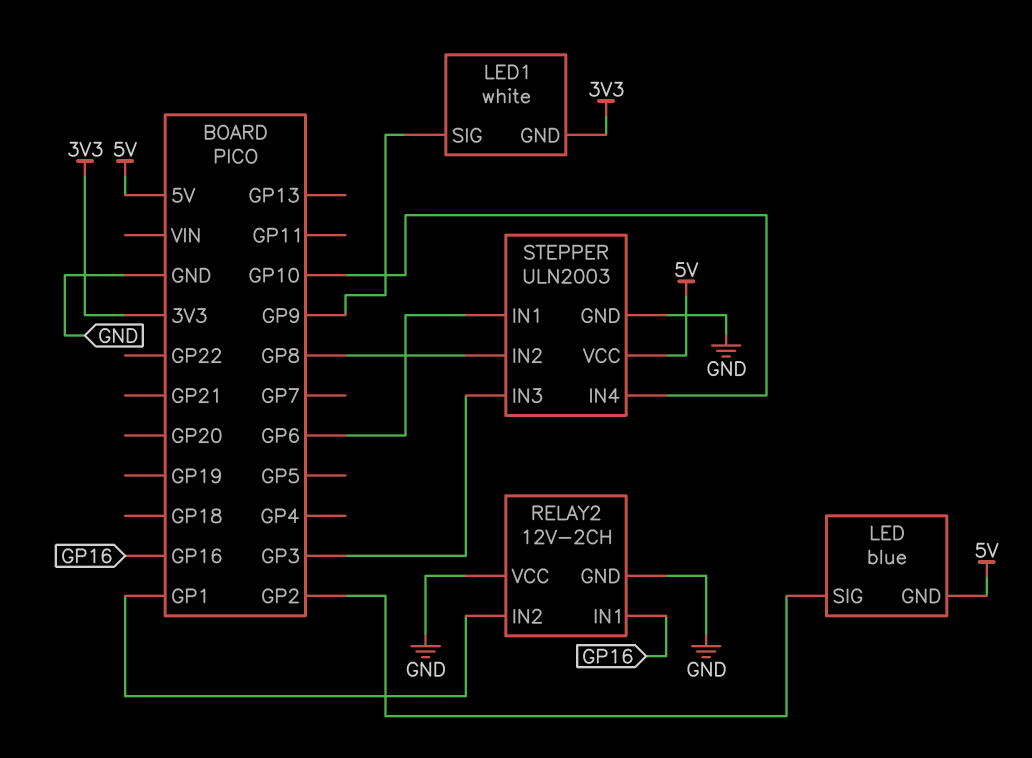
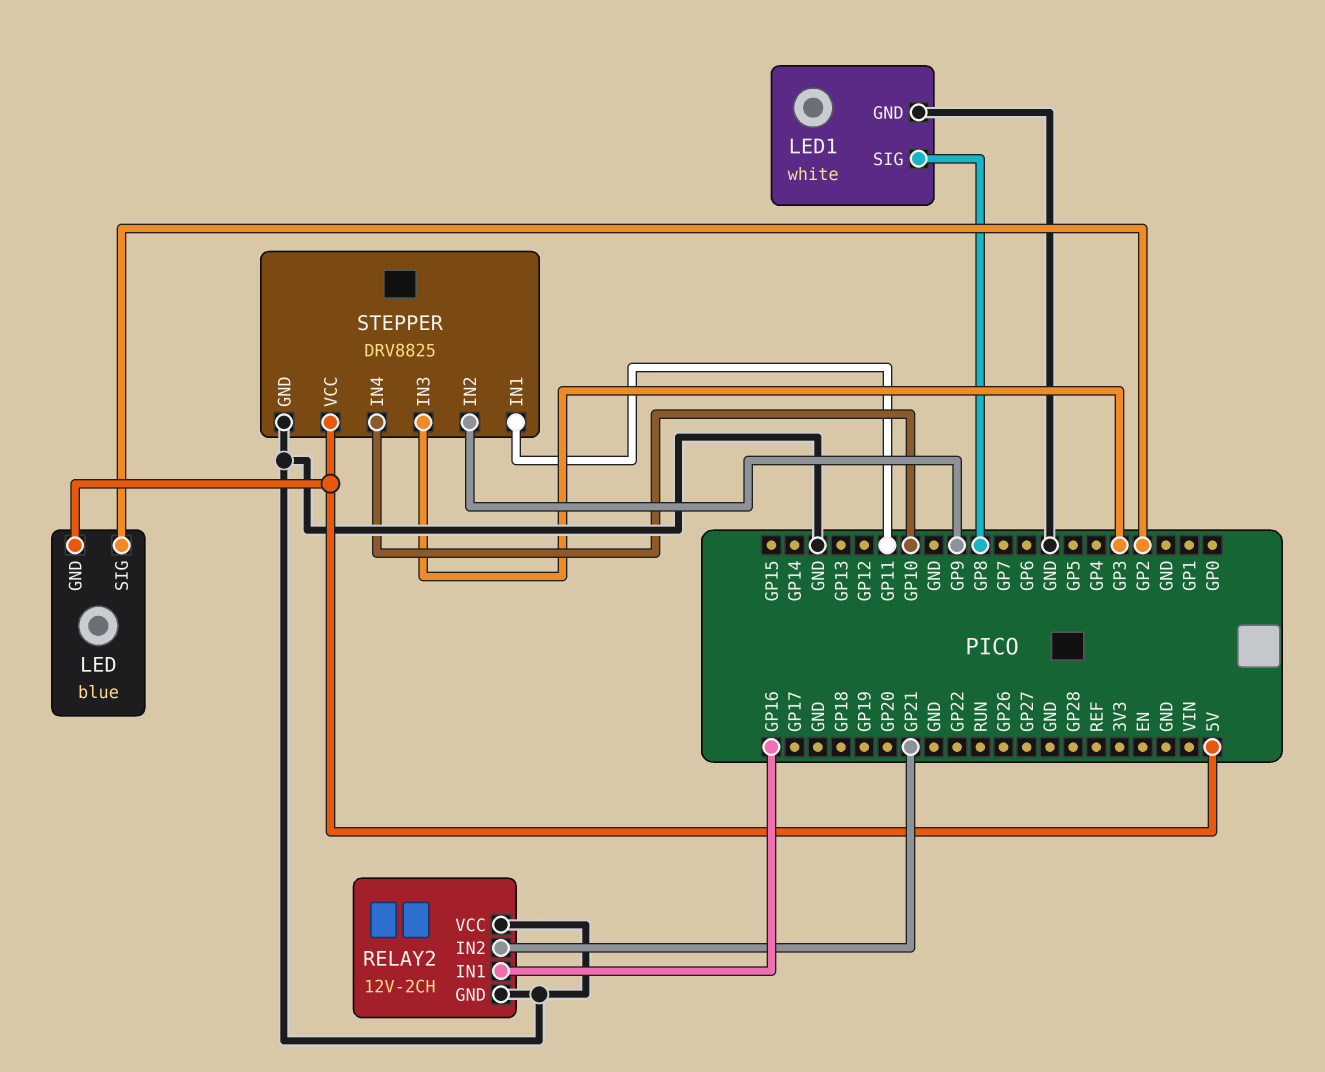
LED1 pin GND: 3V3 -> GND
LED1 pin SIG: GP9 -> GP8
RELAY2 pin IN2: GP1 -> GP21
STEPPER: ULN2003 -> DRV8825
STEPPER pin IN1: GP6 -> GP11
STEPPER pin IN2: GP8 -> GP9

